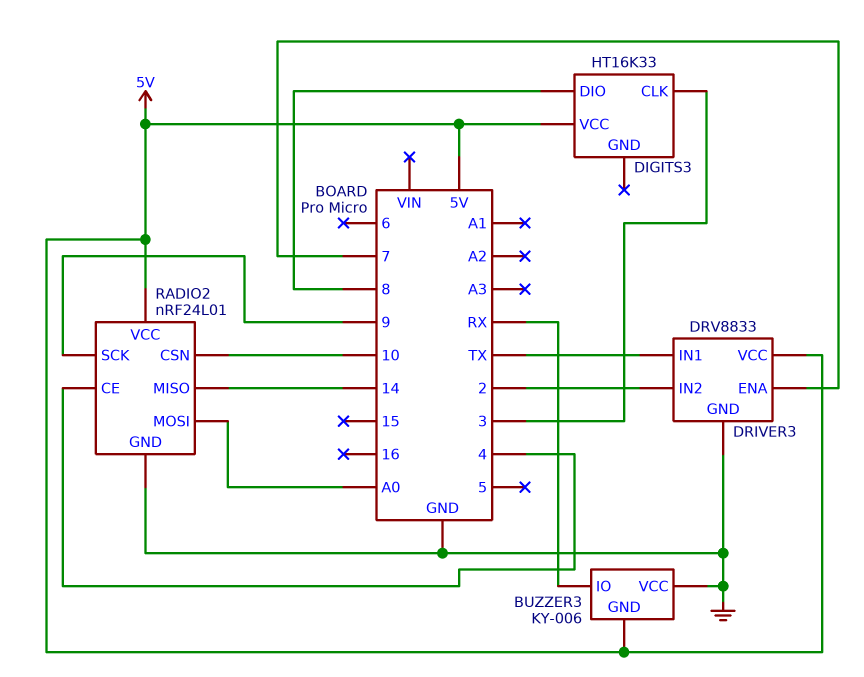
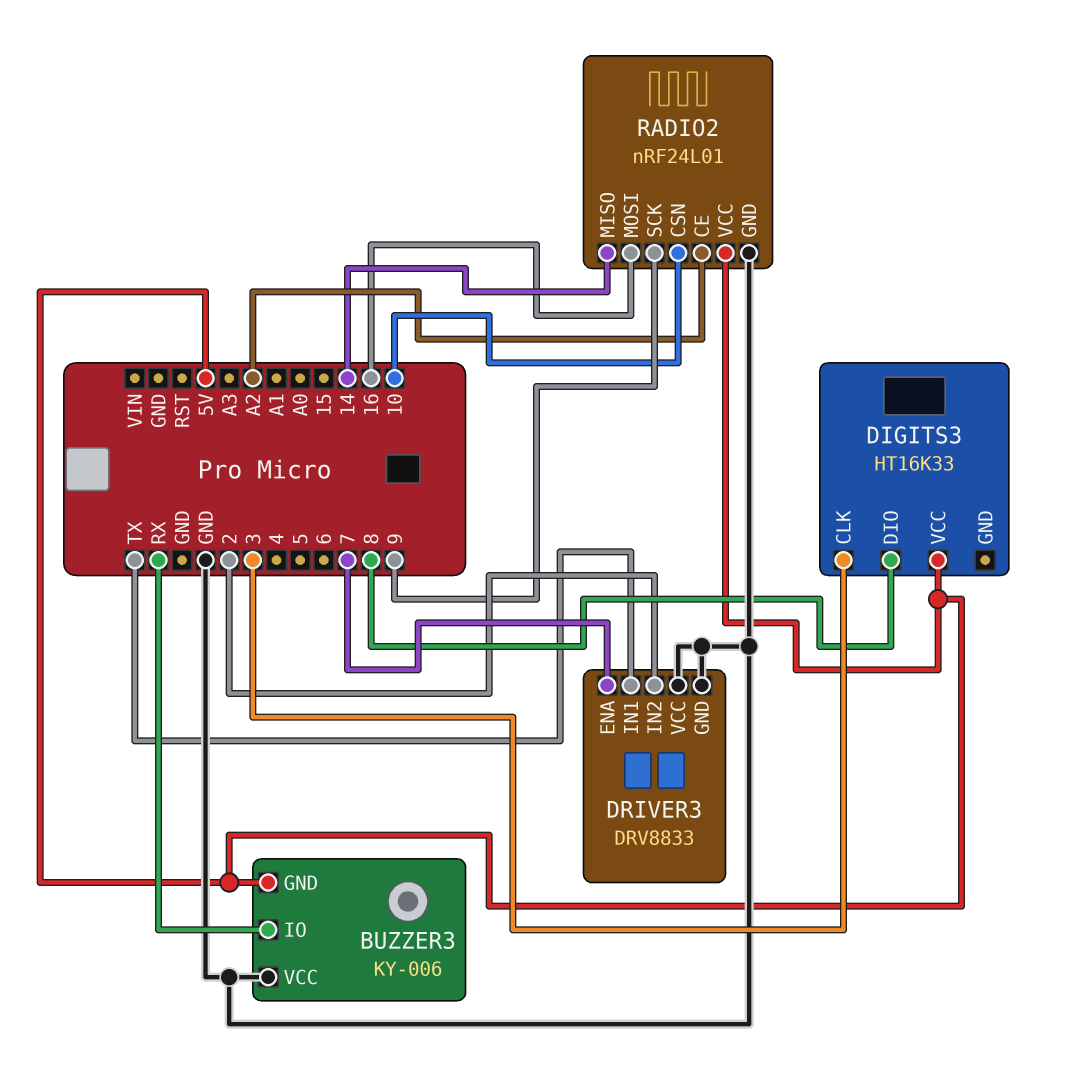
DRIVER3 pin VCC: 5V -> GND
RADIO2 pin CE: 4 -> A2
RADIO2 pin MOSI: A0 -> 16

